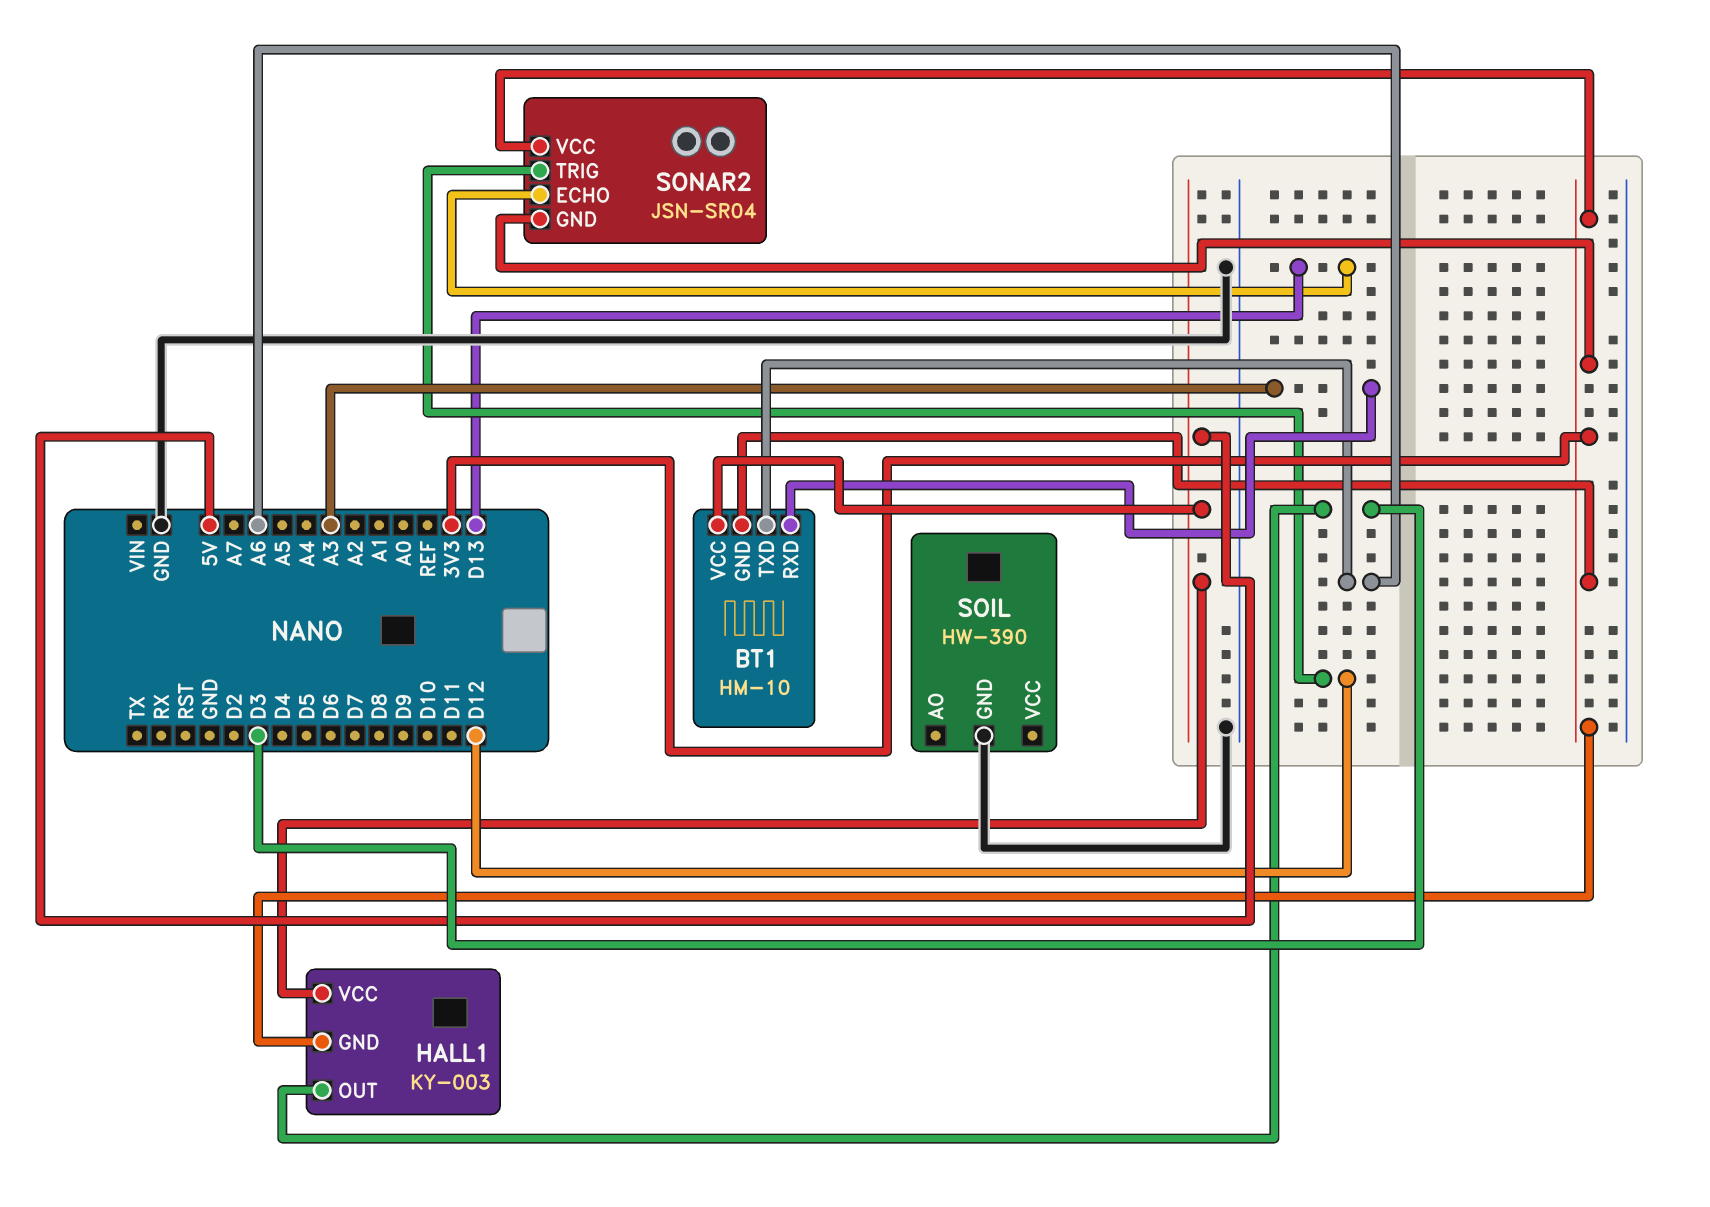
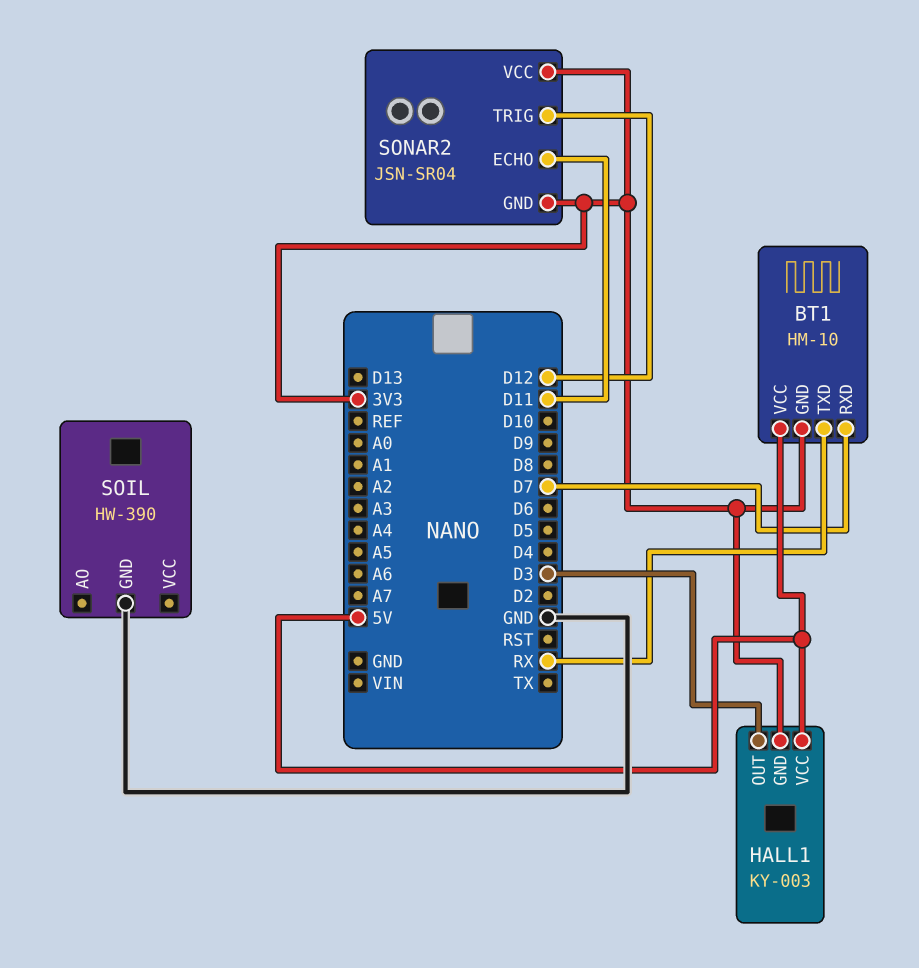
BT1 pin RXD: A3 -> D7
BT1 pin TXD: A6 -> RX
SONAR2 pin ECHO: D13 -> D11

